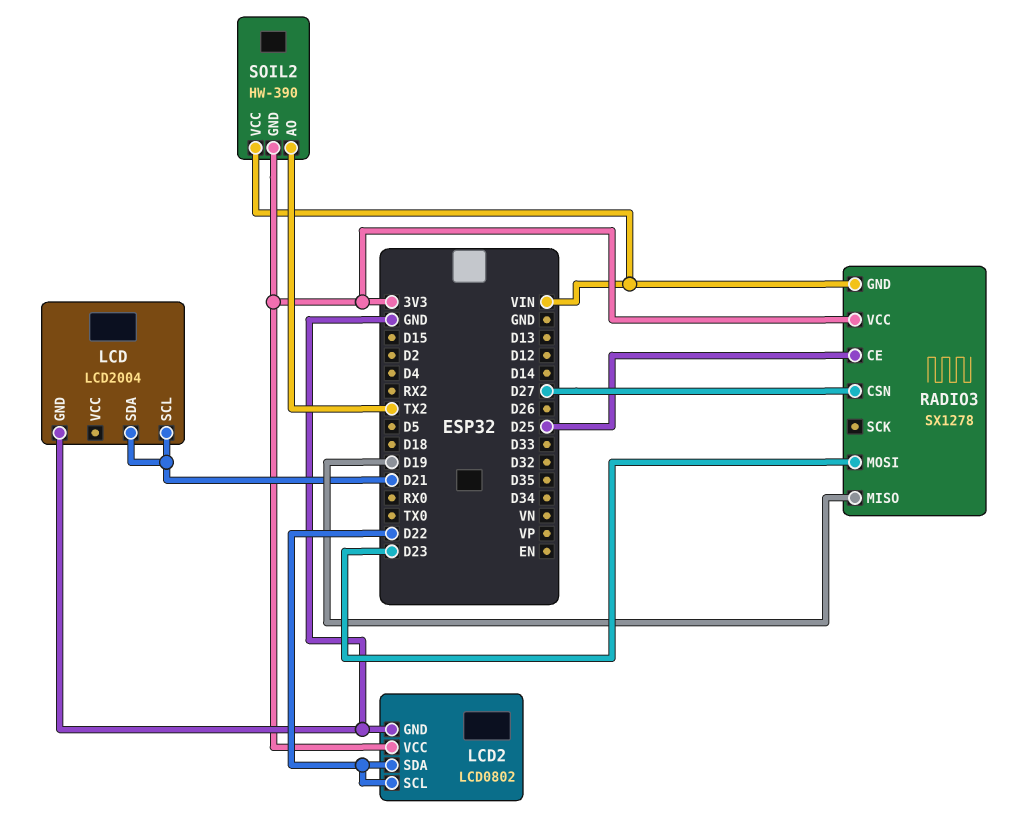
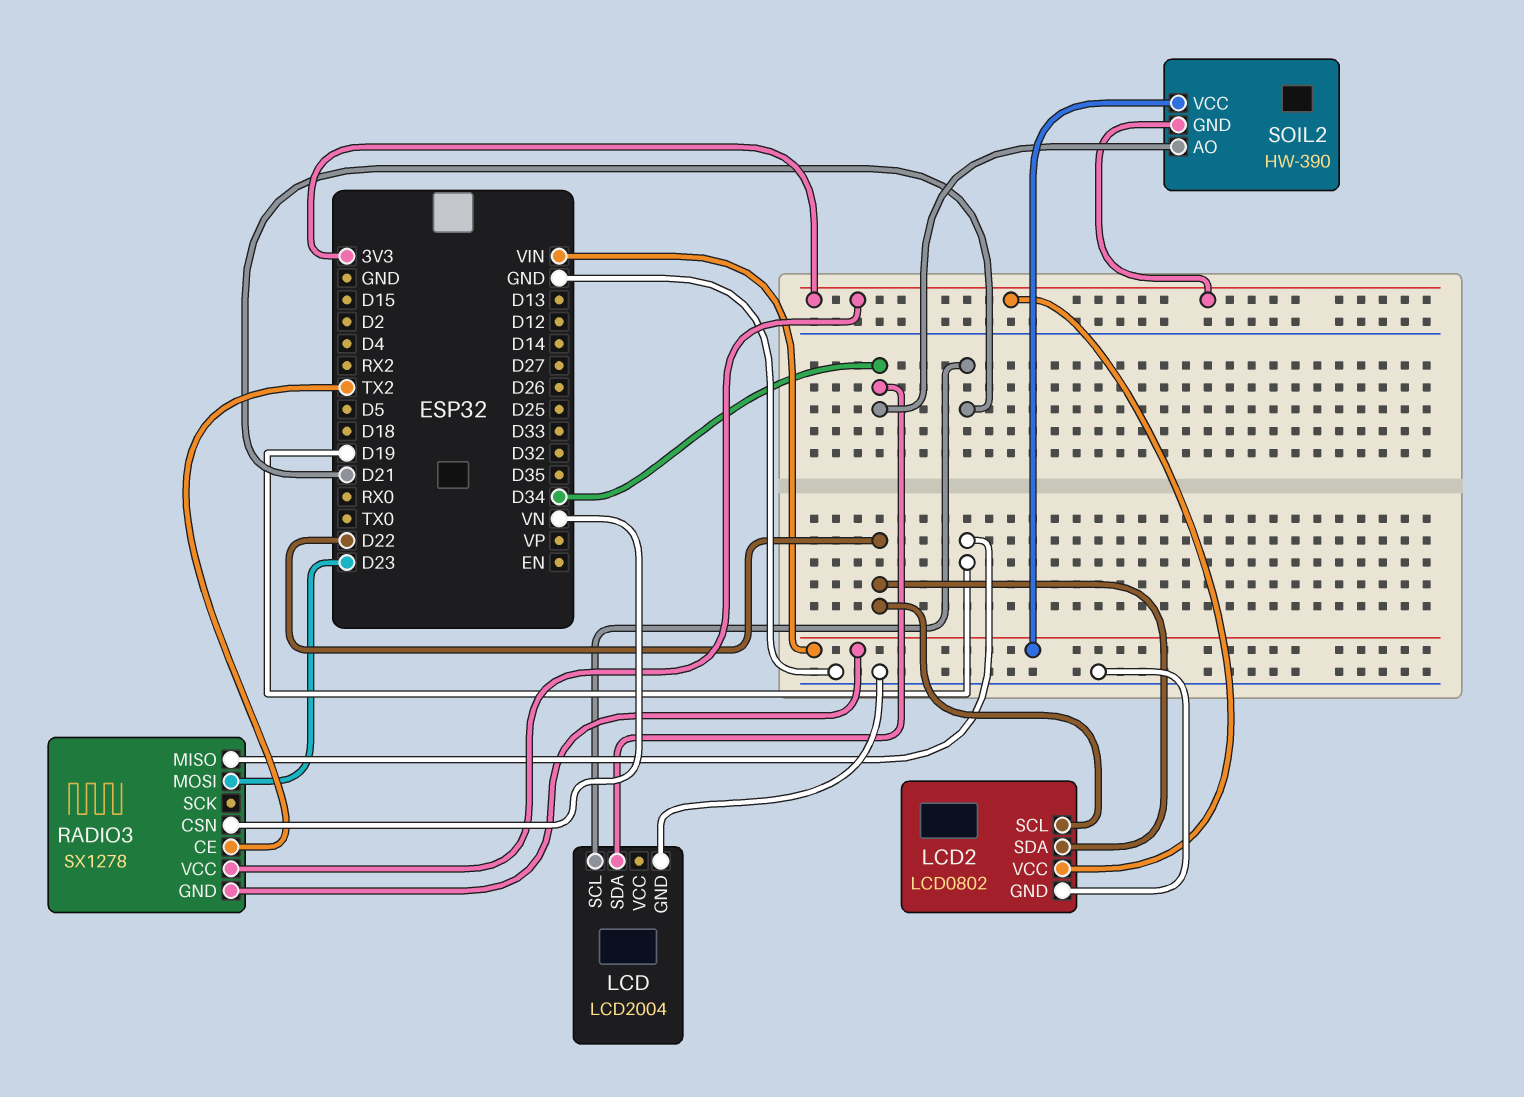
LCD pin SDA: D21 -> D34
RADIO3 pin CE: D25 -> TX2
RADIO3 pin CSN: D27 -> VN
SOIL2 pin AO: TX2 -> D34

